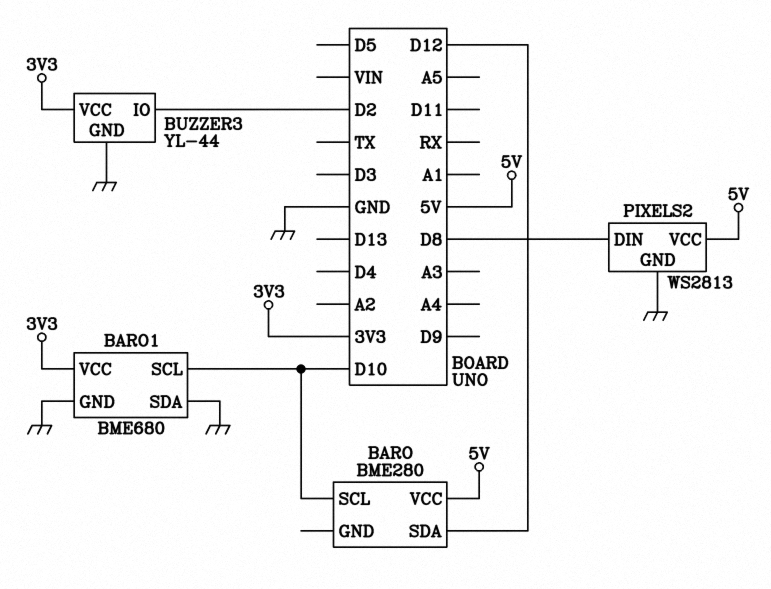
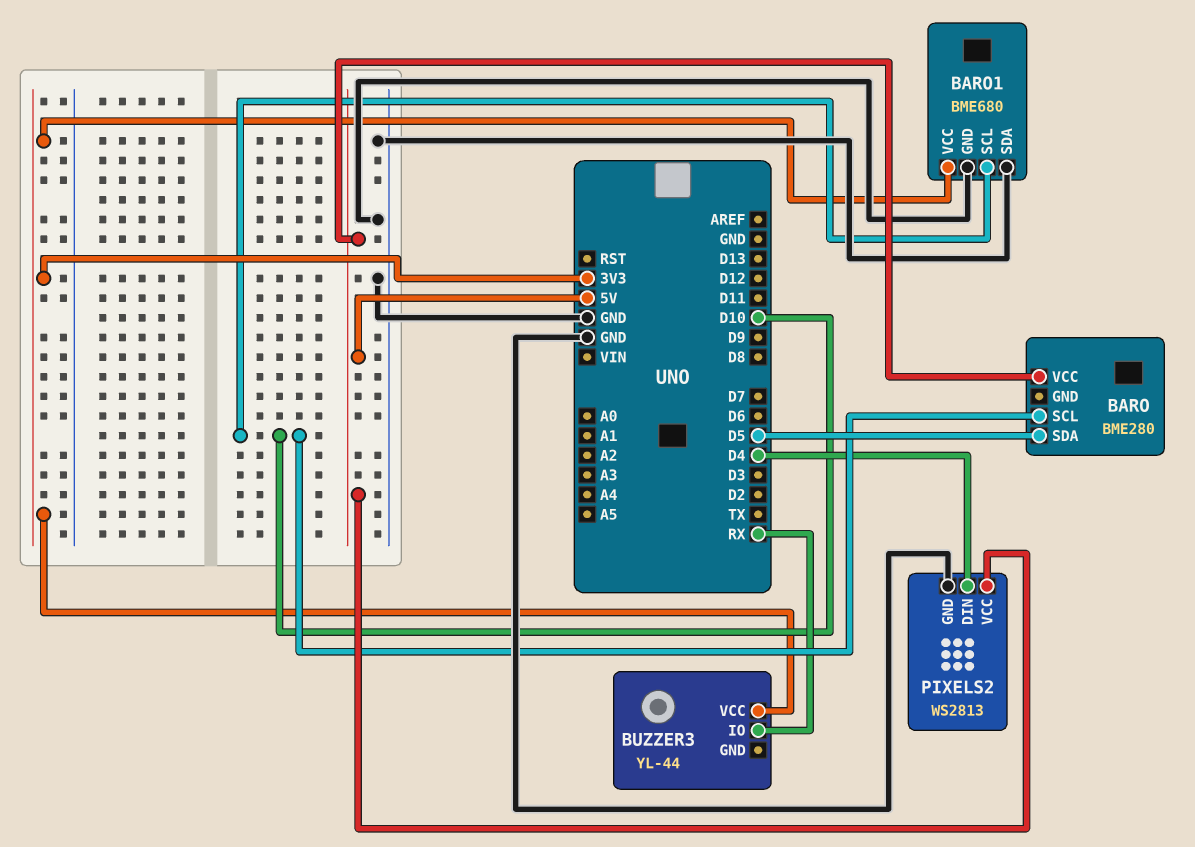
BARO pin SDA: D12 -> D5
BUZZER3 pin GND: GND -> none
BUZZER3 pin IO: D2 -> RX
PIXELS2 pin DIN: D8 -> D4

